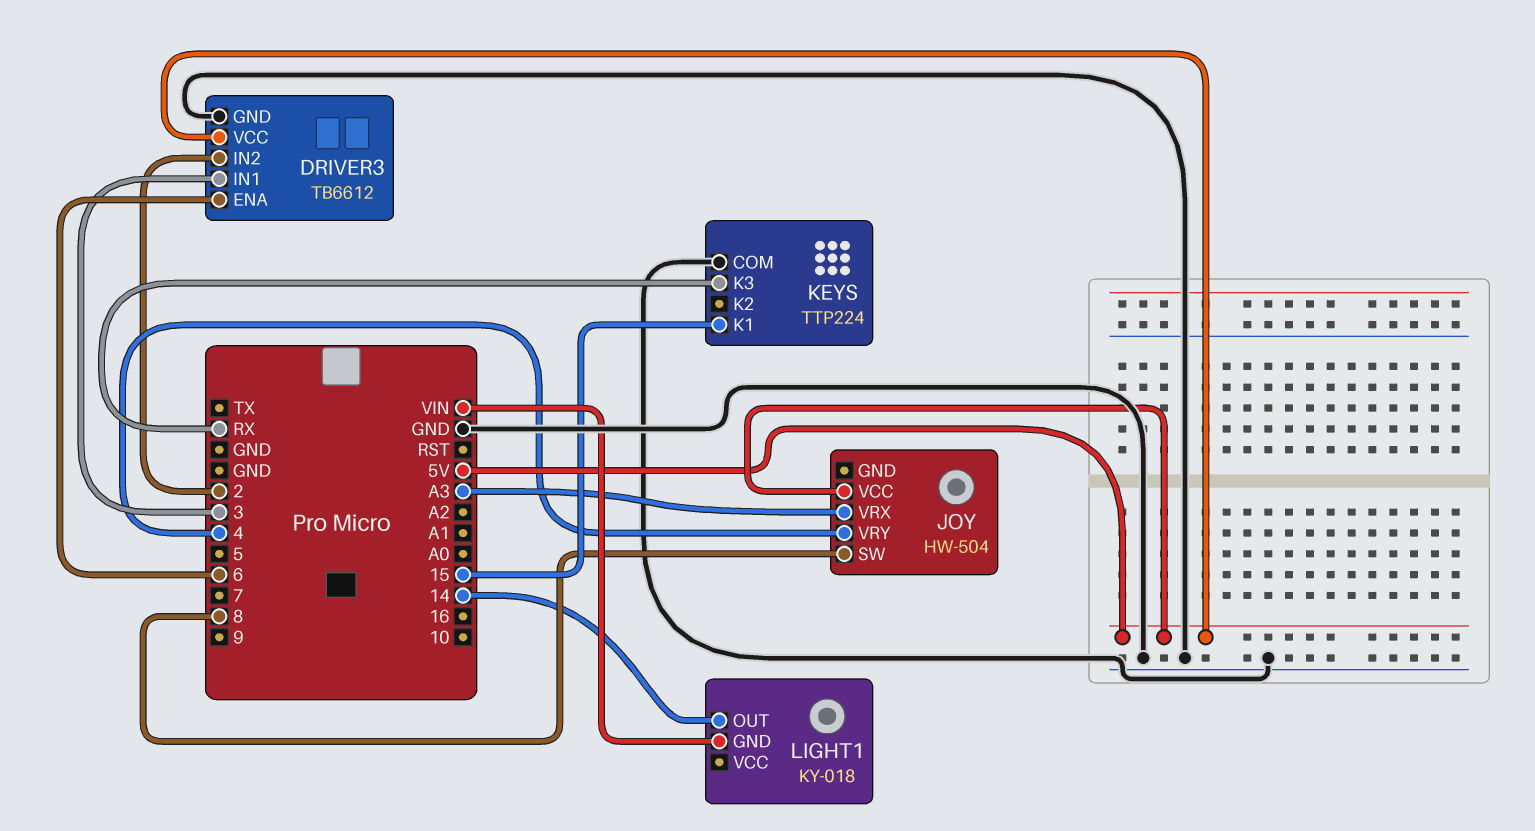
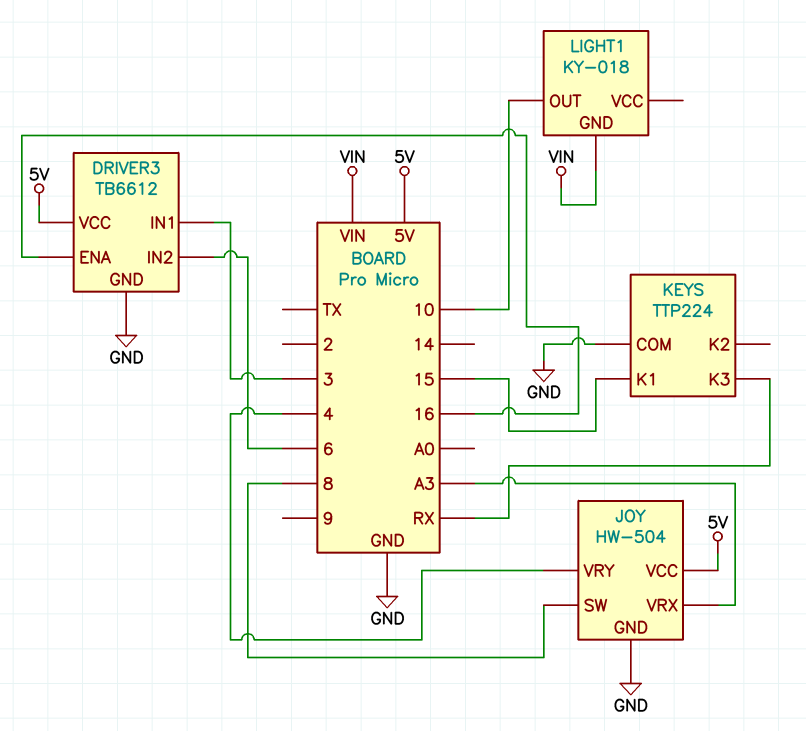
DRIVER3 pin ENA: 6 -> 16
DRIVER3 pin IN2: 2 -> 6
JOY pin GND: none -> GND
LIGHT1 pin OUT: 14 -> 10

